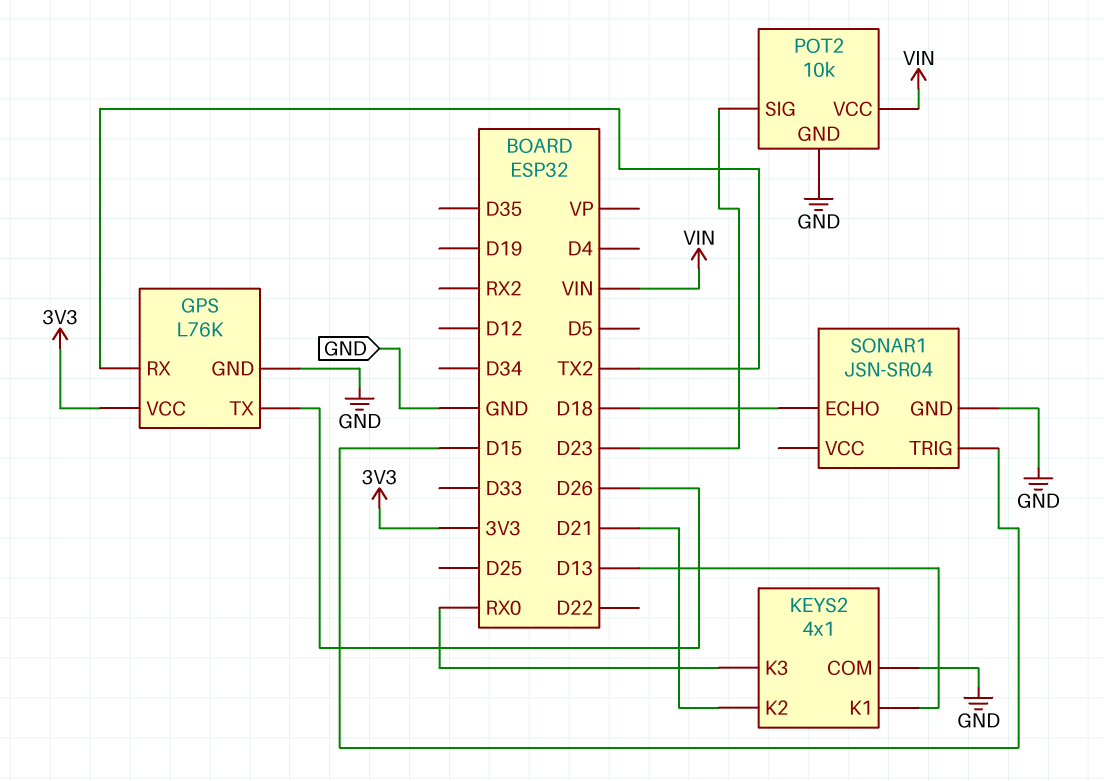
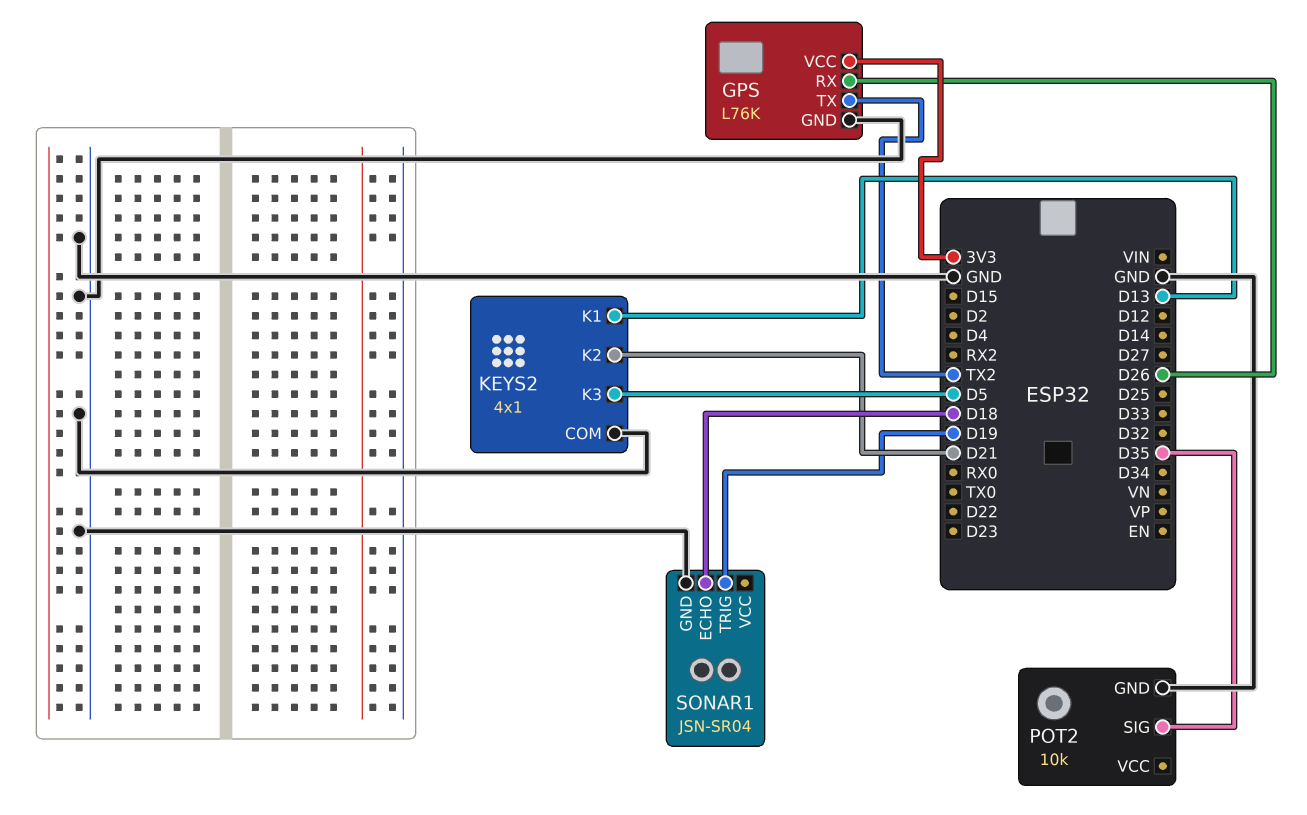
GPS pin RX: TX2 -> D26
GPS pin TX: D26 -> TX2
KEYS2 pin K3: RX0 -> D5
POT2 pin SIG: D23 -> D35
POT2 pin VCC: VIN -> none
SONAR1 pin TRIG: D15 -> D19

